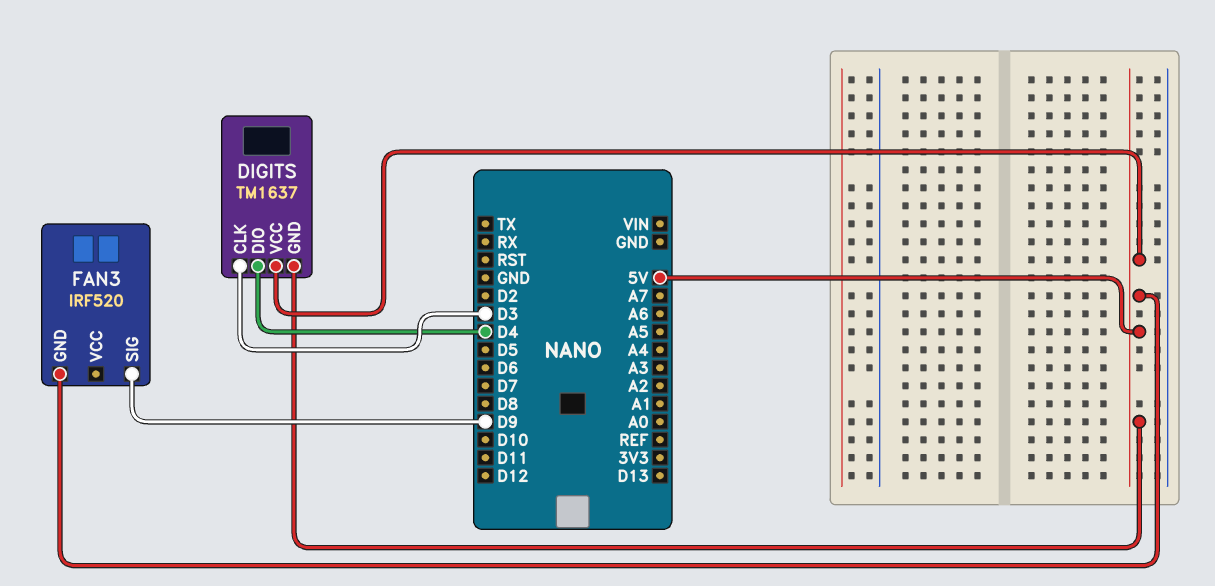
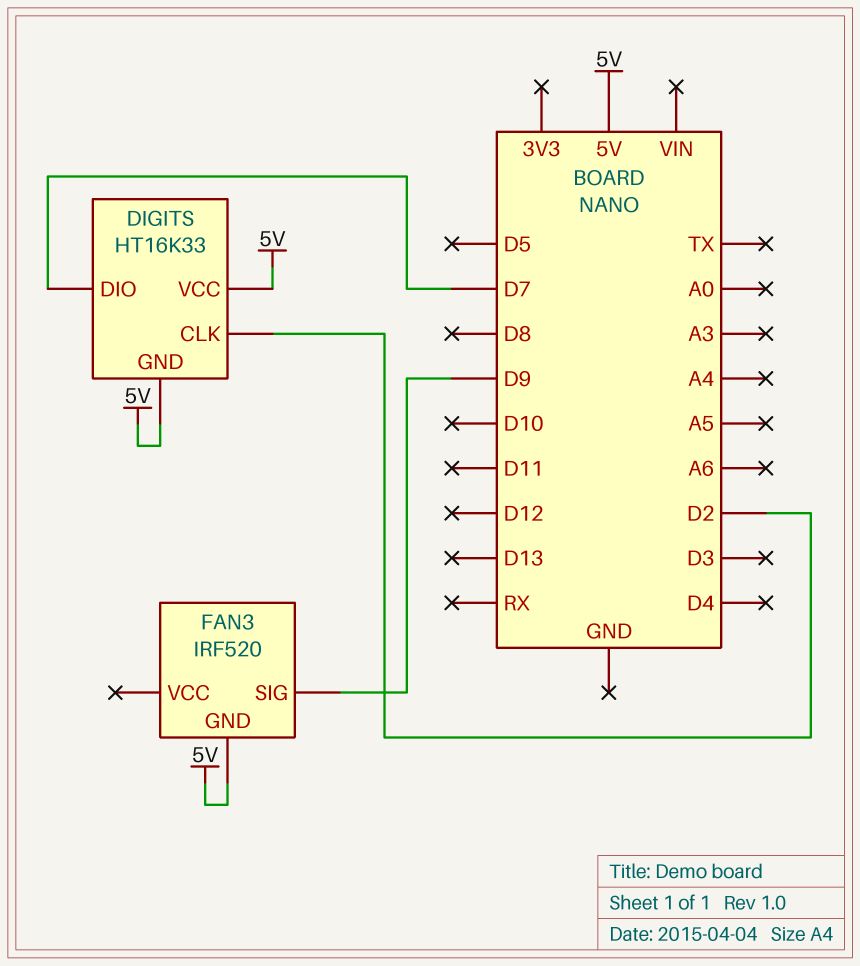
DIGITS: TM1637 -> HT16K33
DIGITS pin CLK: D3 -> D2
DIGITS pin DIO: D4 -> D7

